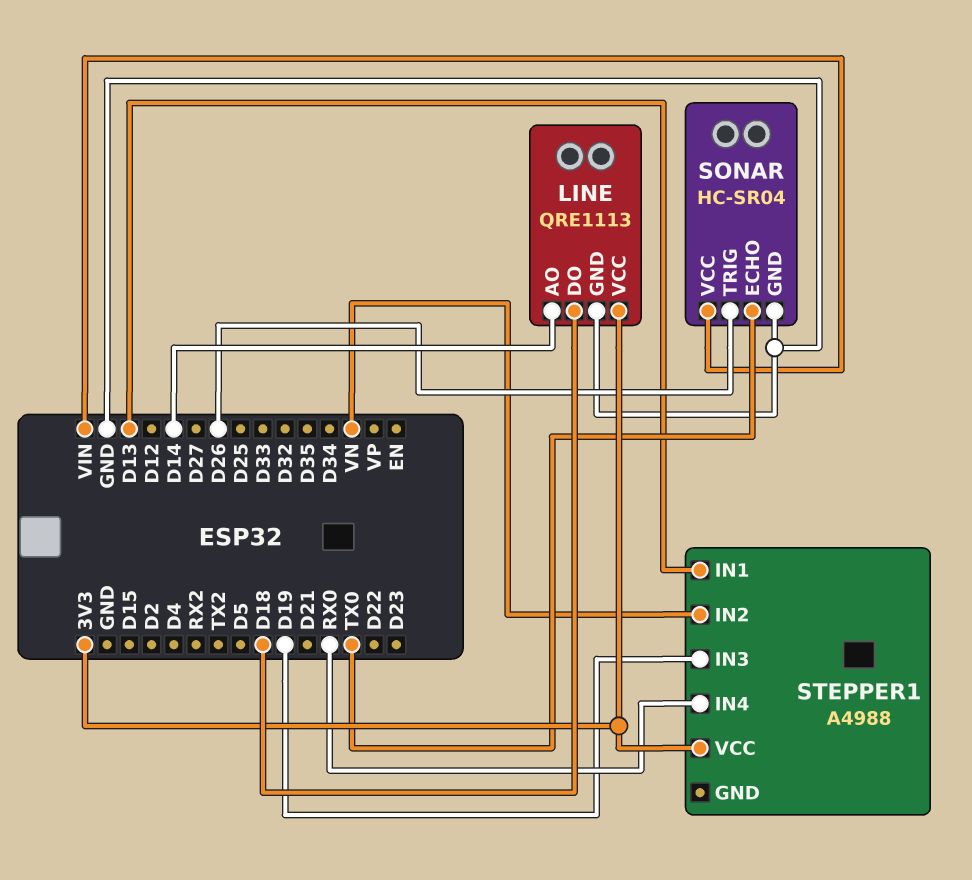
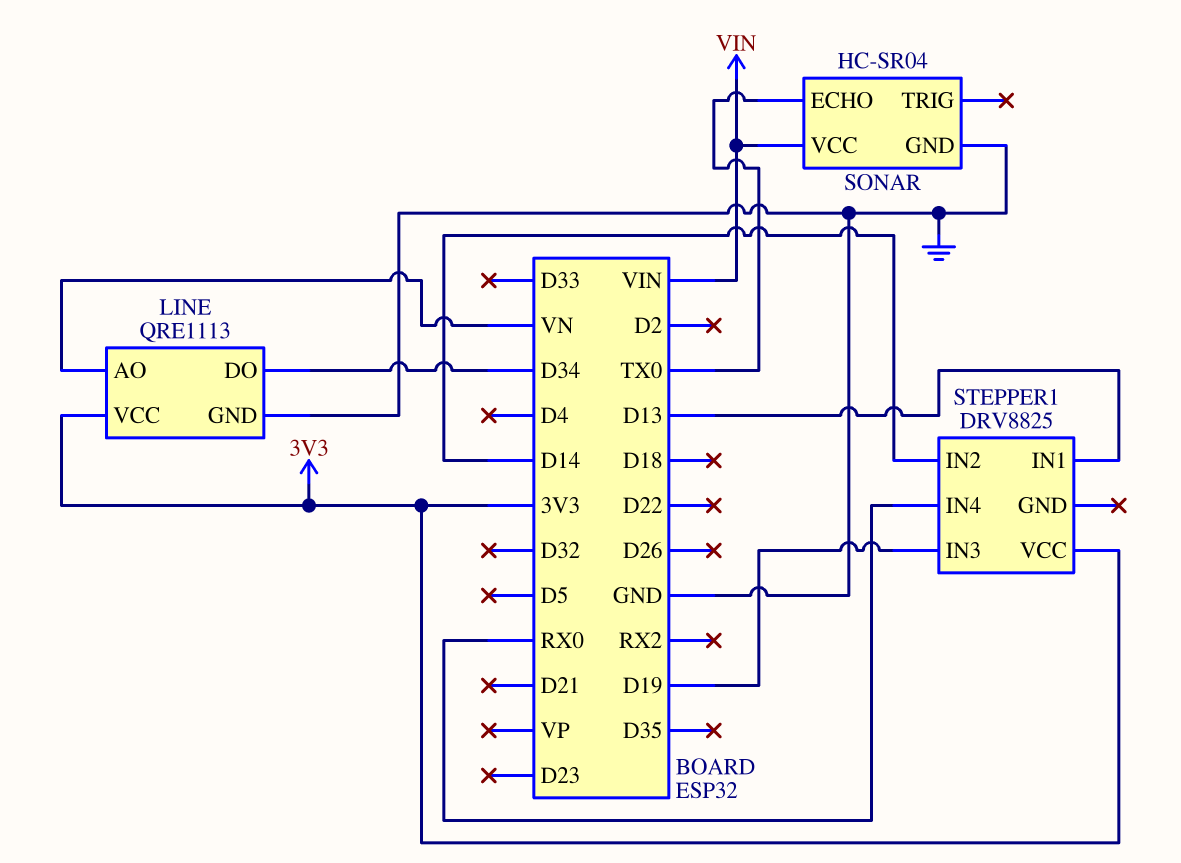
LINE pin AO: D14 -> VN
LINE pin DO: D18 -> D34
SONAR pin TRIG: D26 -> none
STEPPER1: A4988 -> DRV8825
STEPPER1 pin IN2: VN -> D14

